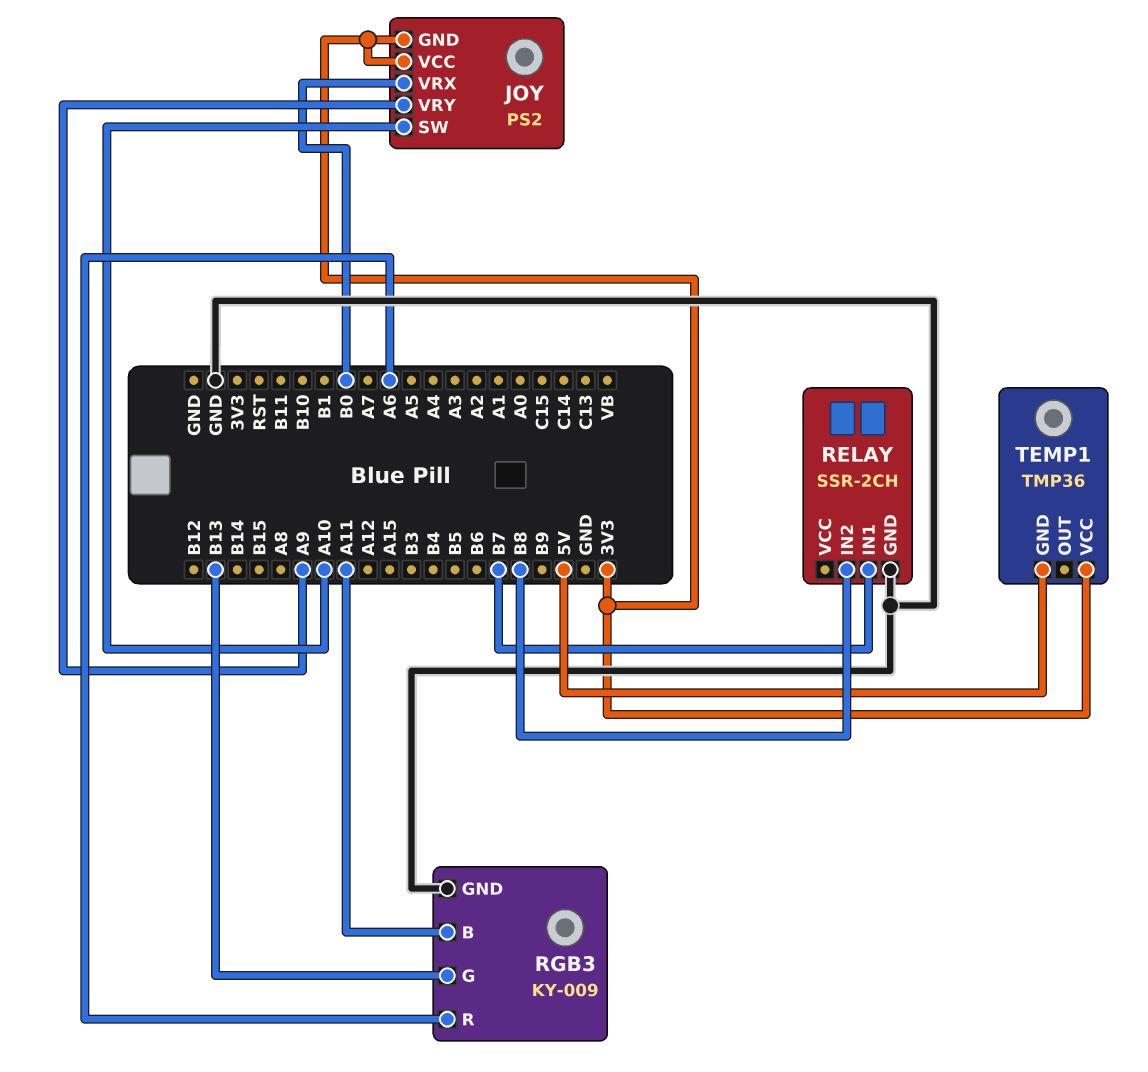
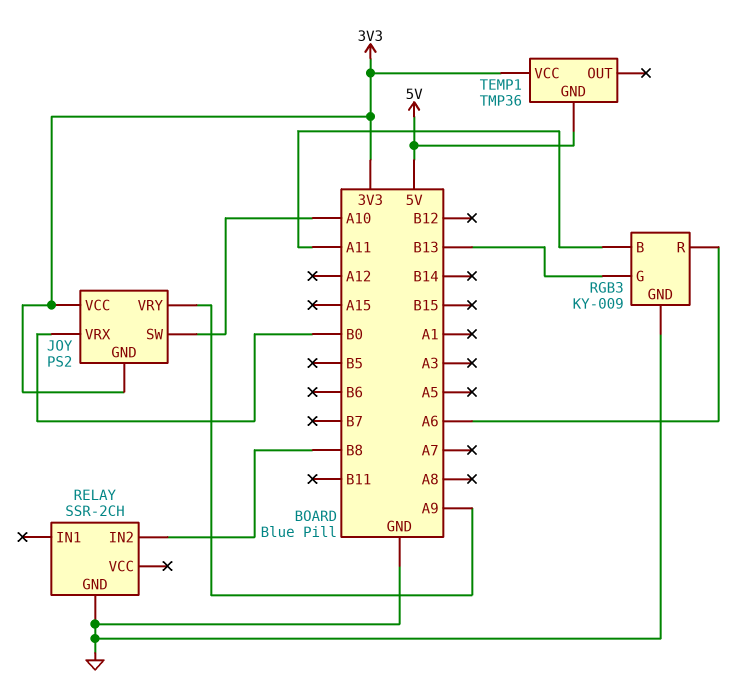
RELAY pin IN1: B7 -> none

